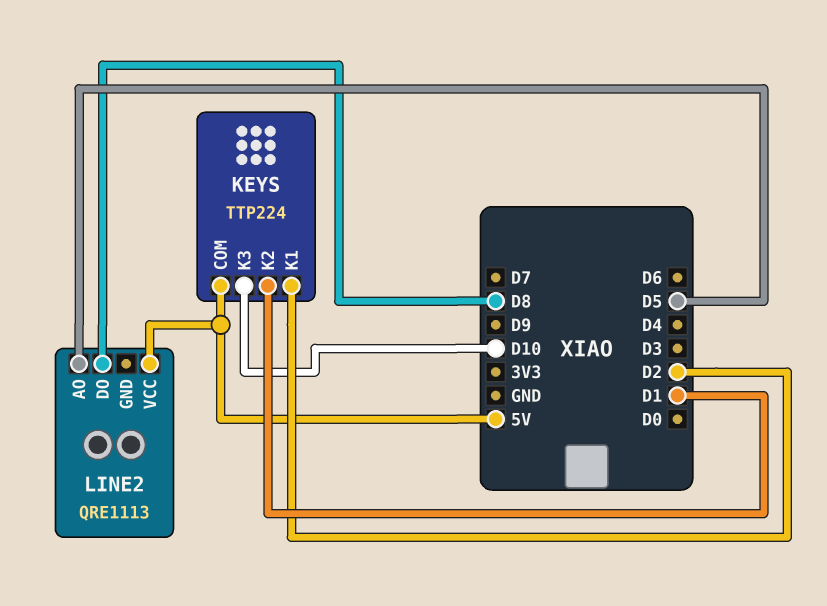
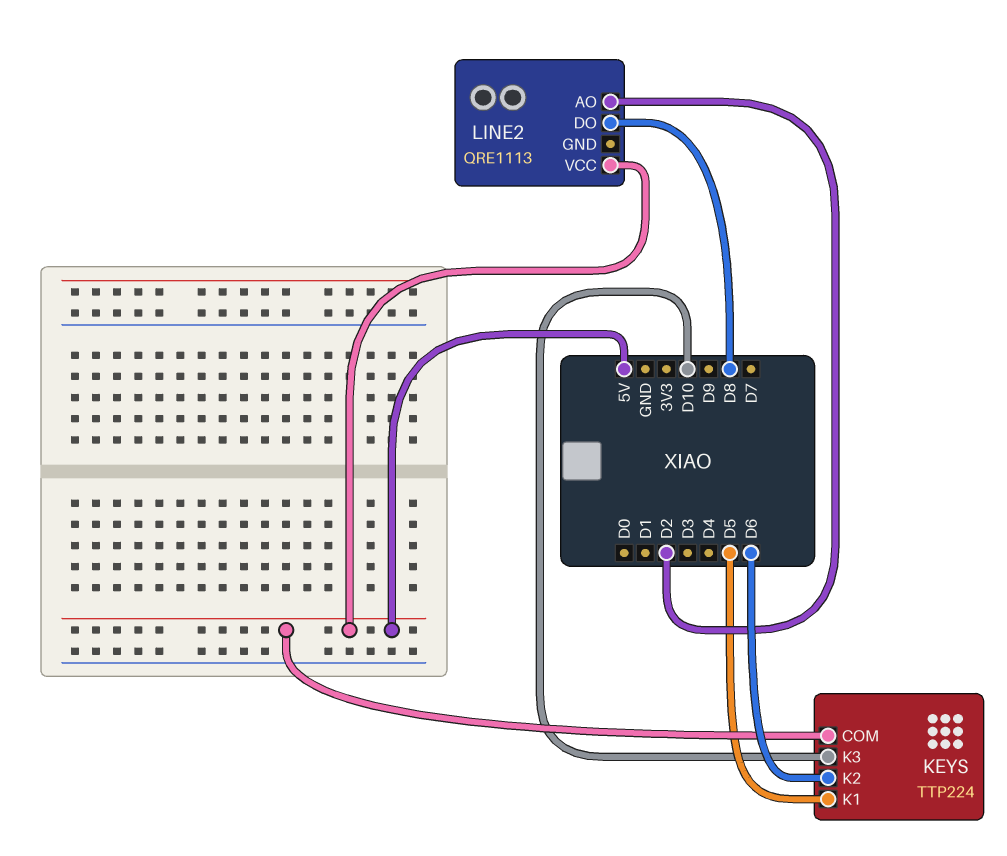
KEYS pin K1: D2 -> D5
KEYS pin K2: D1 -> D6
LINE2 pin AO: D5 -> D2

